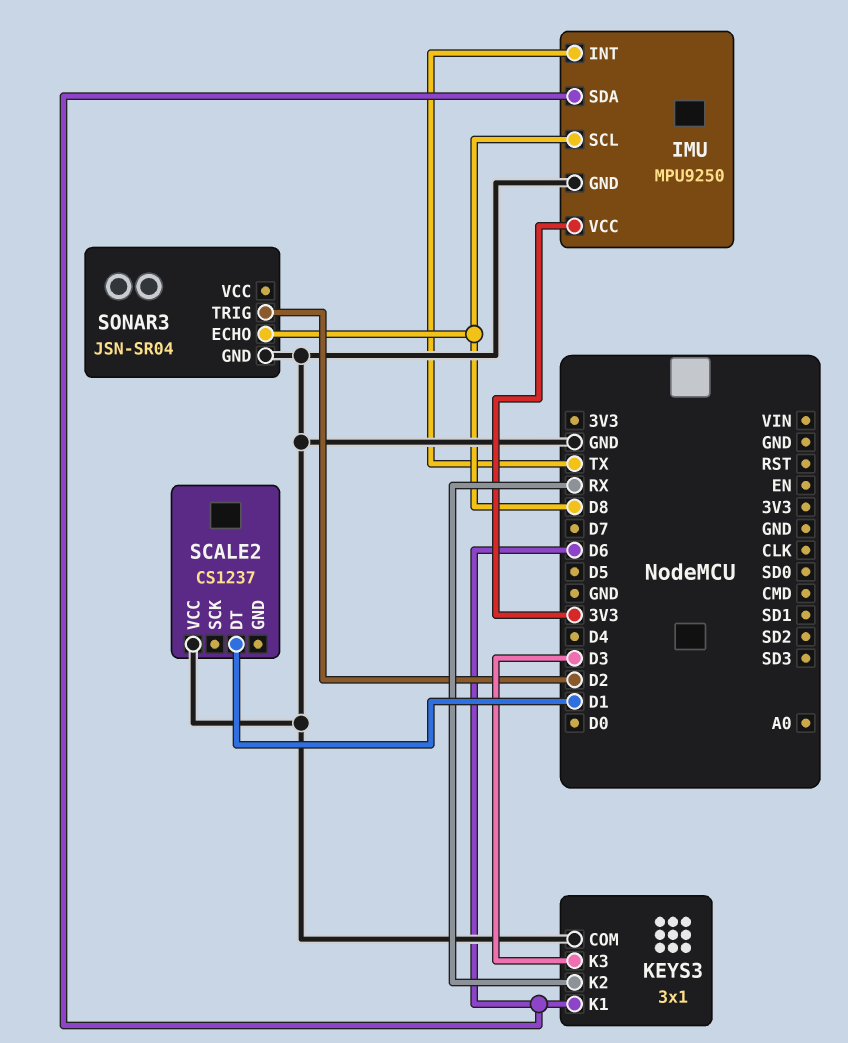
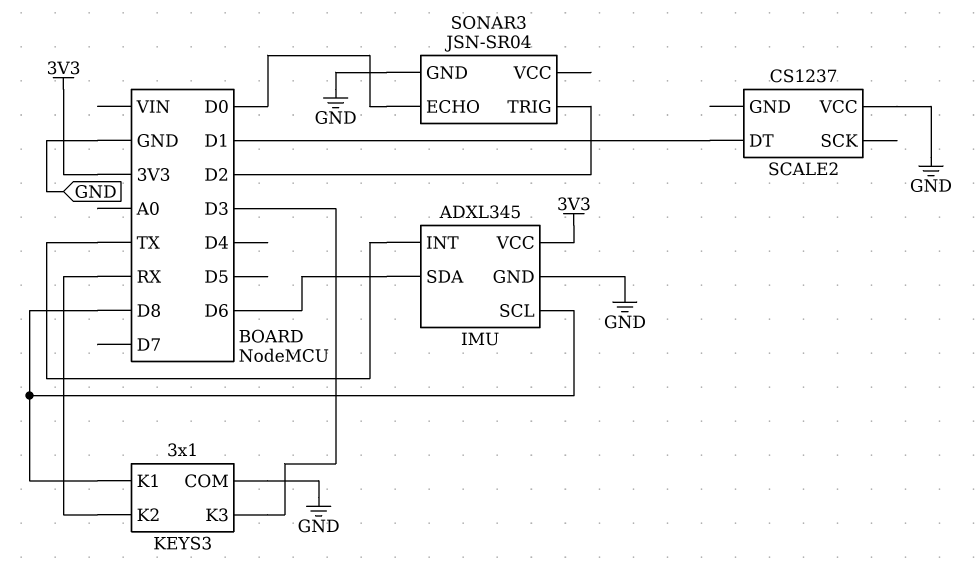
IMU: MPU9250 -> ADXL345
KEYS3 pin K1: D6 -> D8
SONAR3 pin ECHO: D8 -> D0

